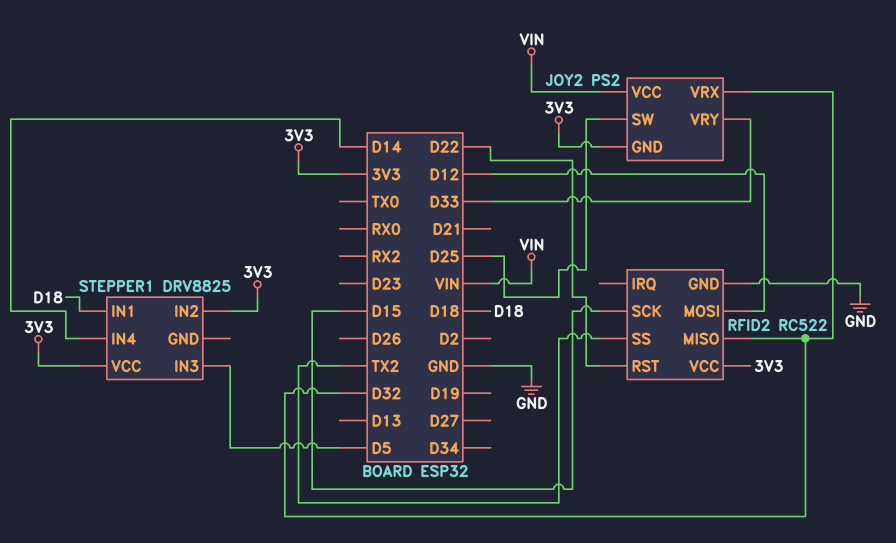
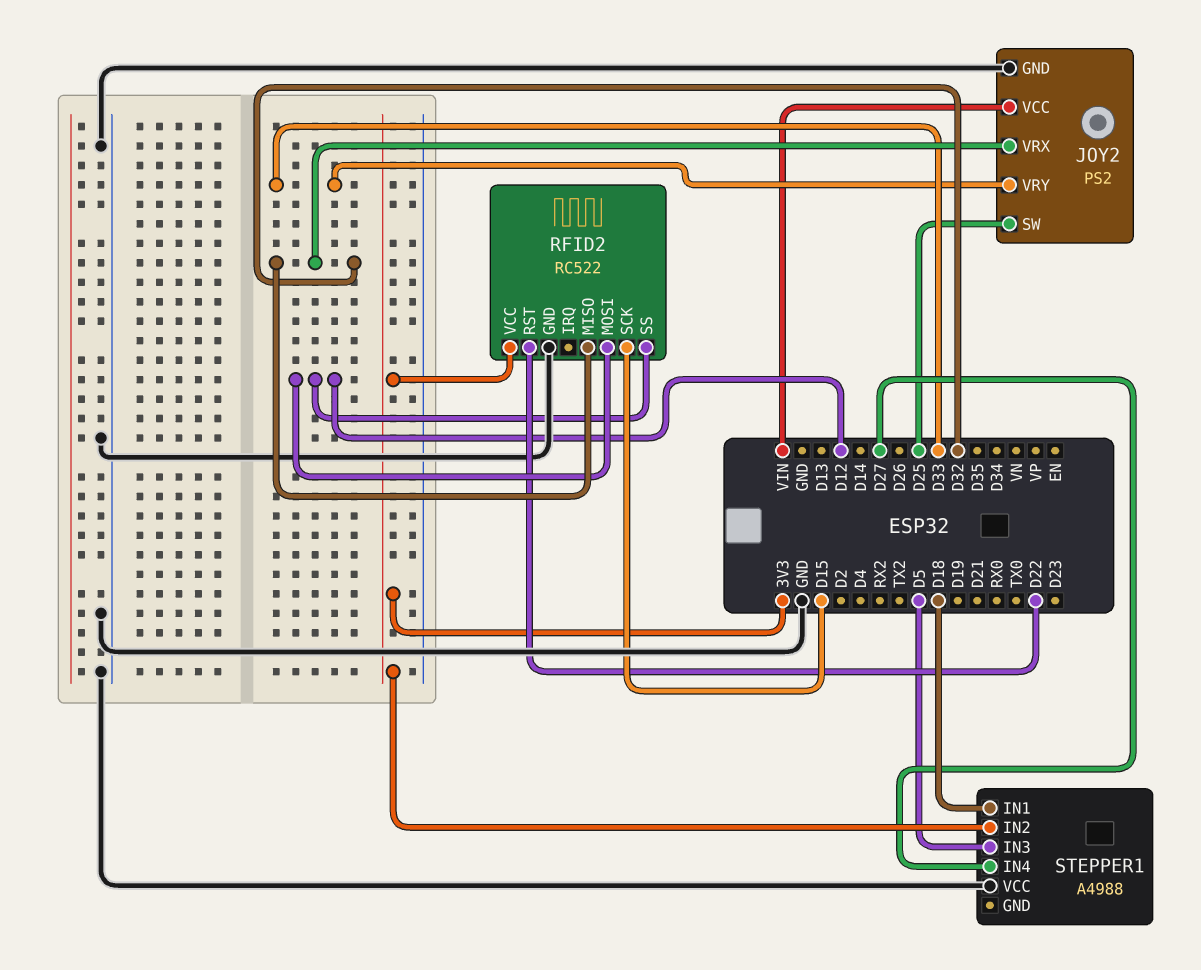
JOY2 pin GND: 3V3 -> GND
RFID2 pin SS: TX2 -> D12
STEPPER1: DRV8825 -> A4988
STEPPER1 pin IN4: D14 -> D27
STEPPER1 pin VCC: 3V3 -> GND

